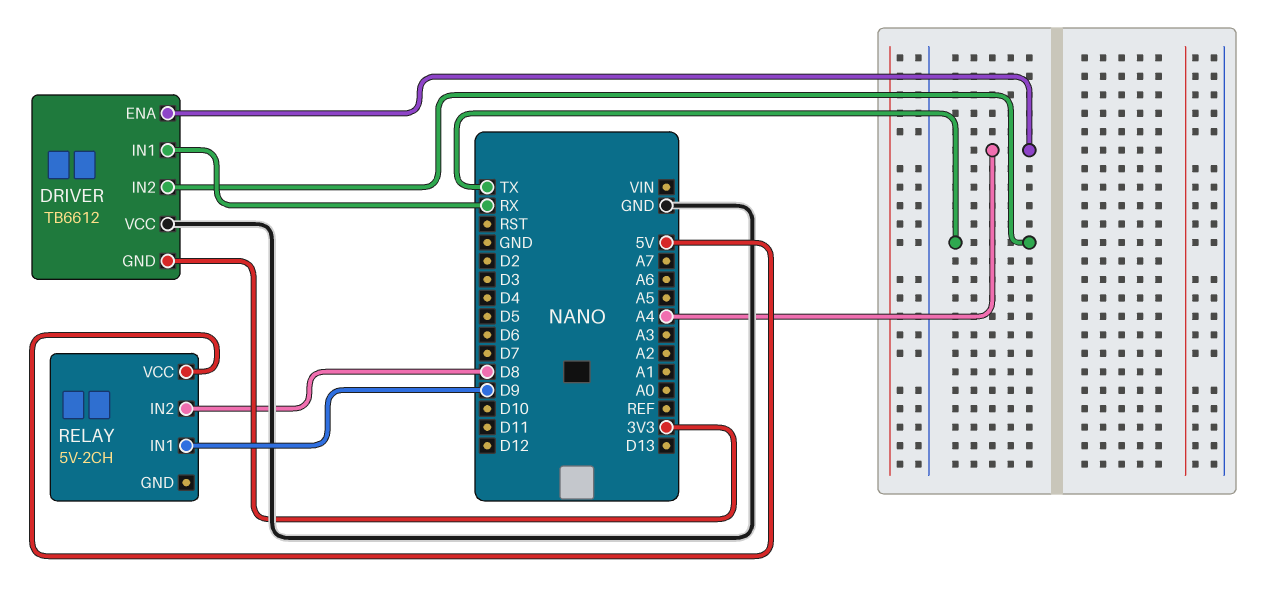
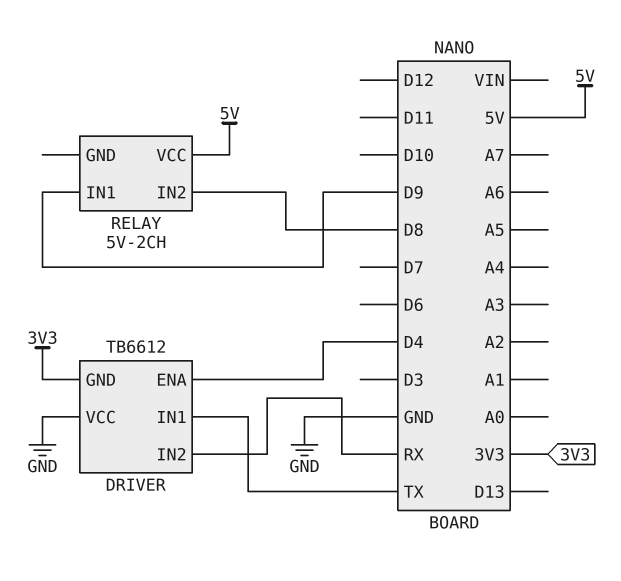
DRIVER pin ENA: A4 -> D4
DRIVER pin IN1: RX -> TX
DRIVER pin IN2: TX -> RX

